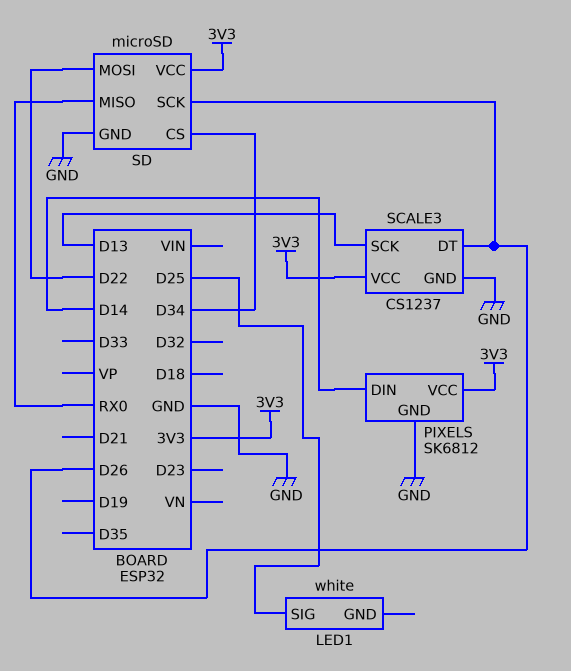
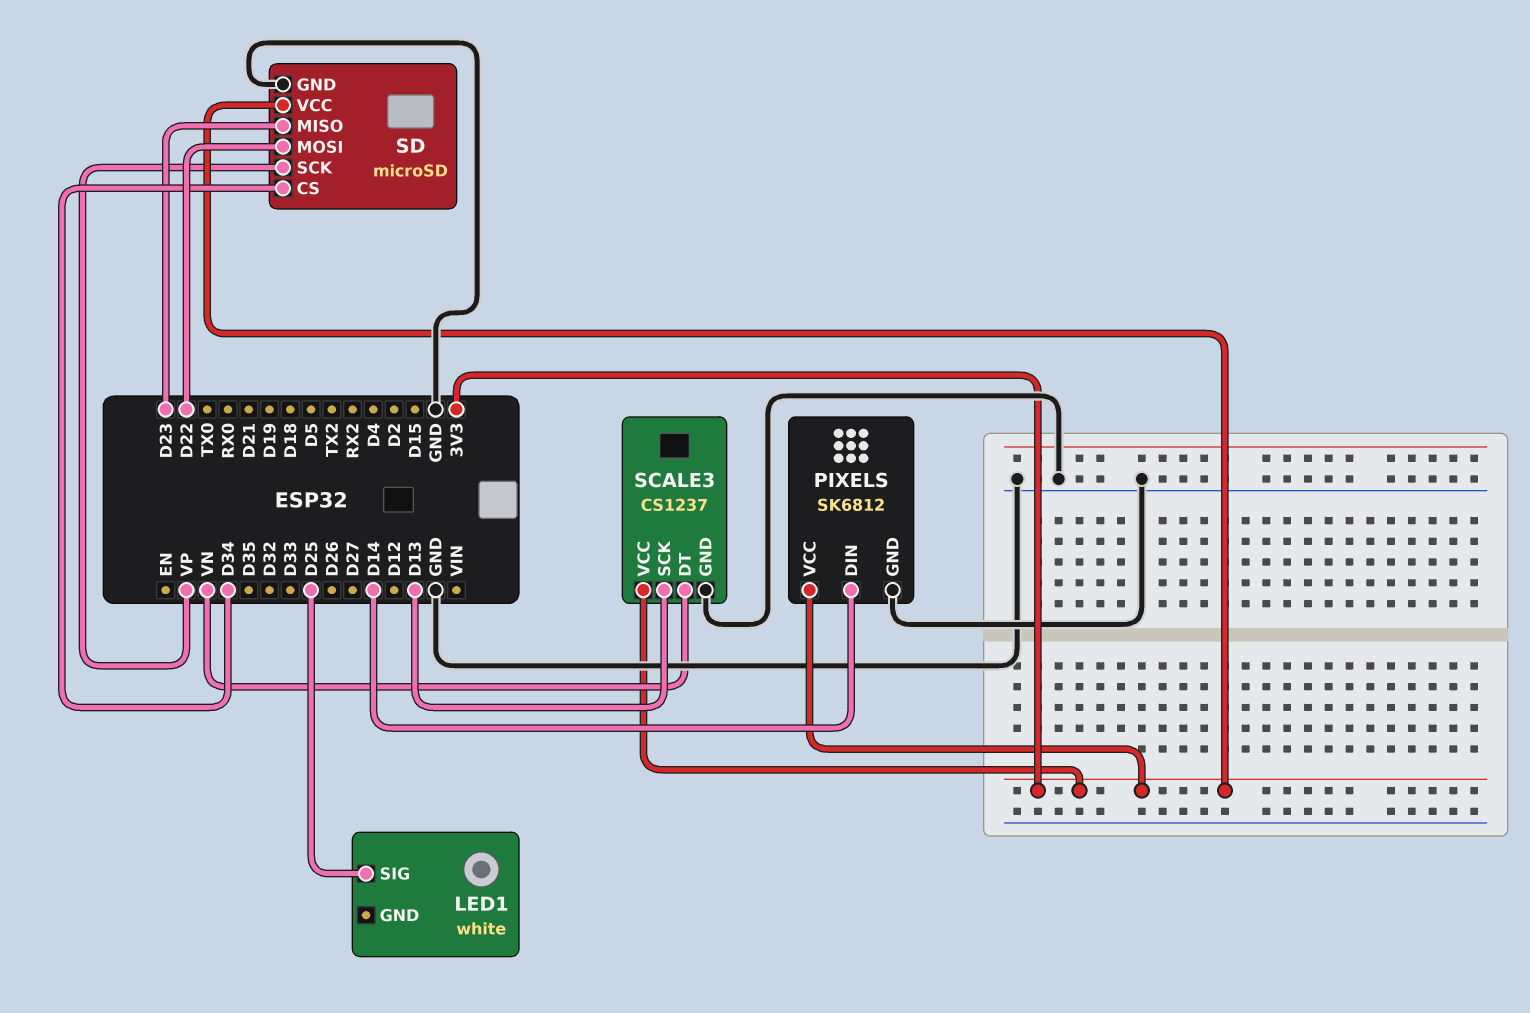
SCALE3 pin DT: D26 -> VN
SD pin MISO: RX0 -> D23
SD pin SCK: D26 -> VP

